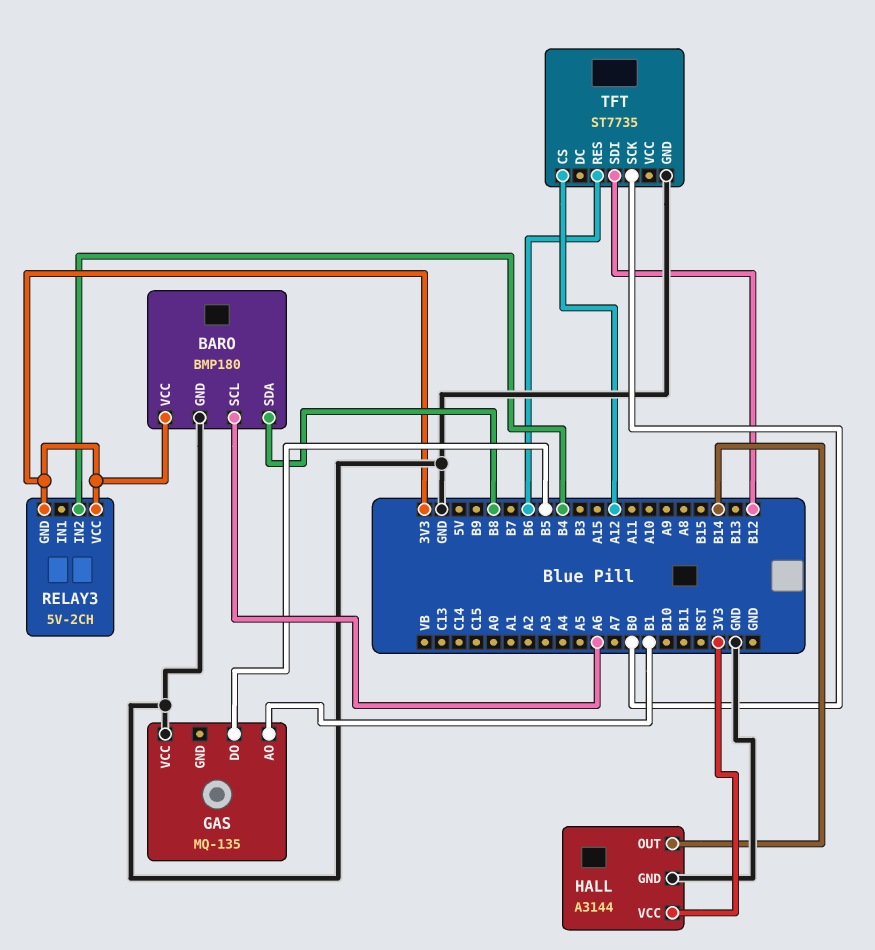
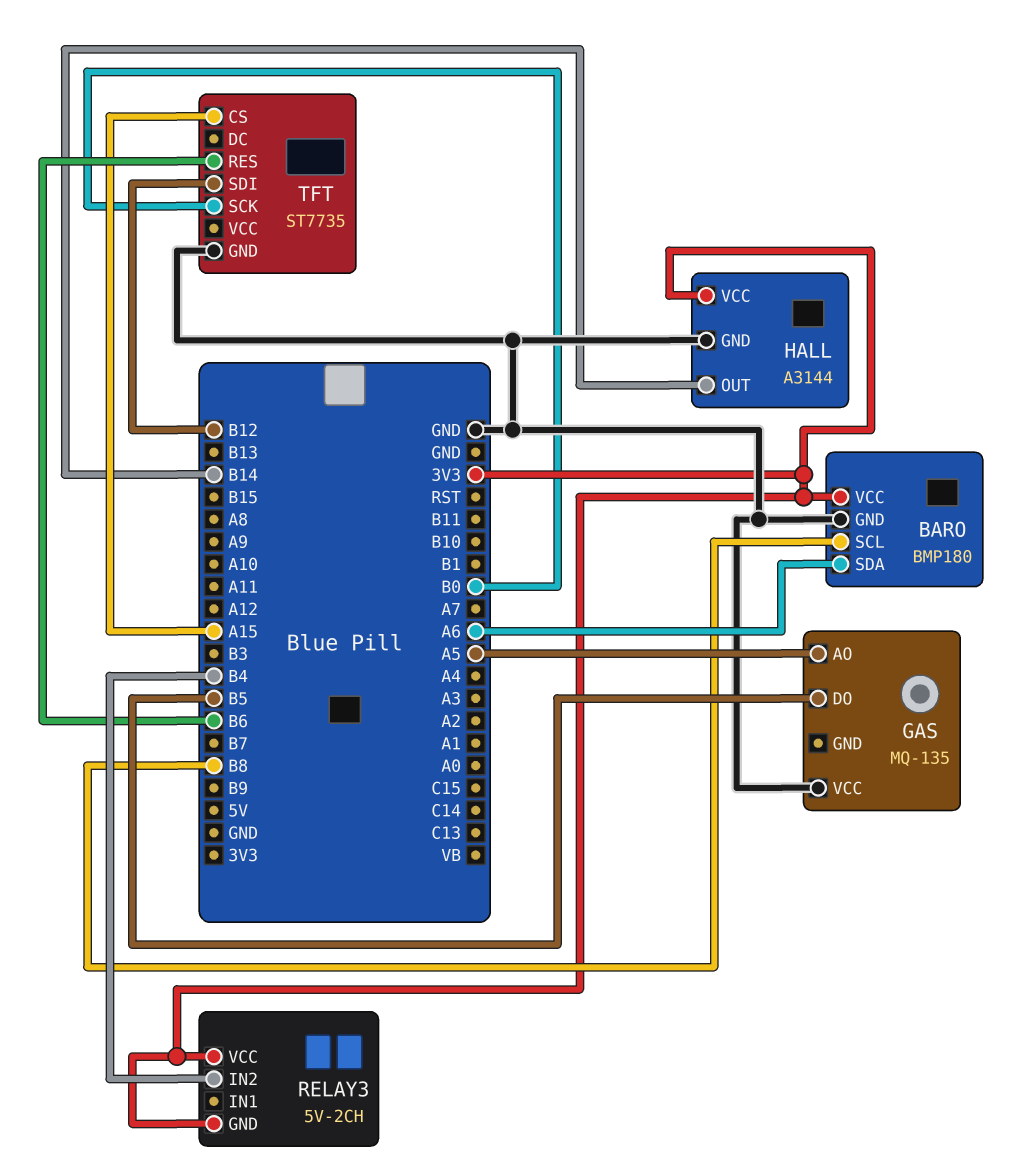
BARO pin SCL: A6 -> B8
BARO pin SDA: B8 -> A6
GAS pin AO: B1 -> A5
TFT pin CS: A12 -> A15

